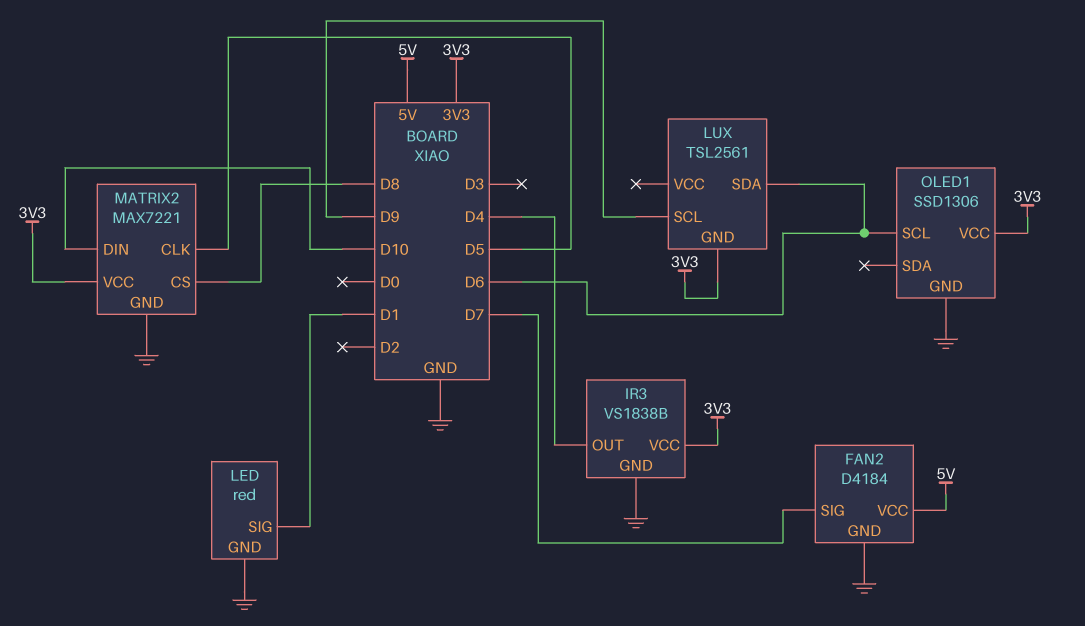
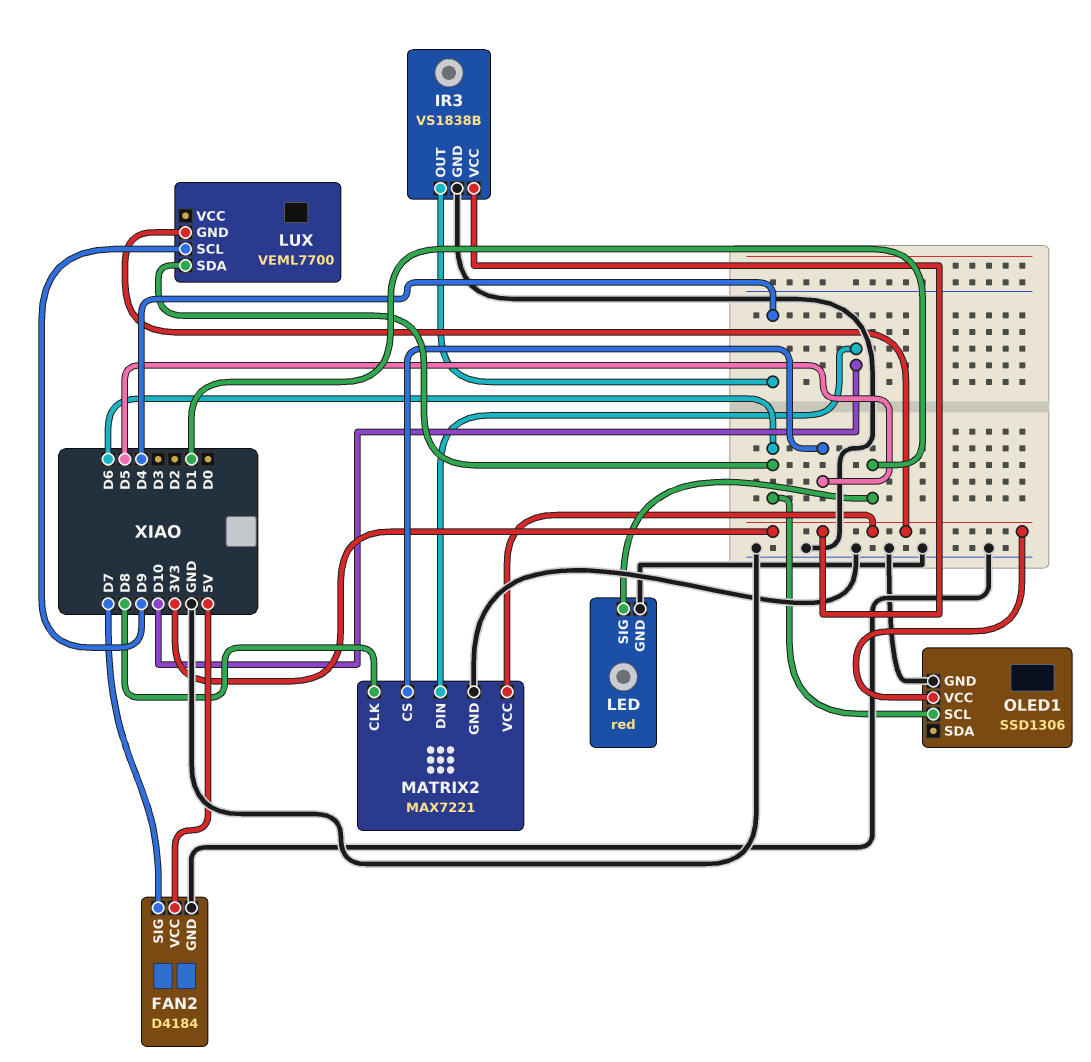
LUX: TSL2561 -> VEML7700
MATRIX2 pin CLK: D5 -> D8
MATRIX2 pin CS: D8 -> D5

